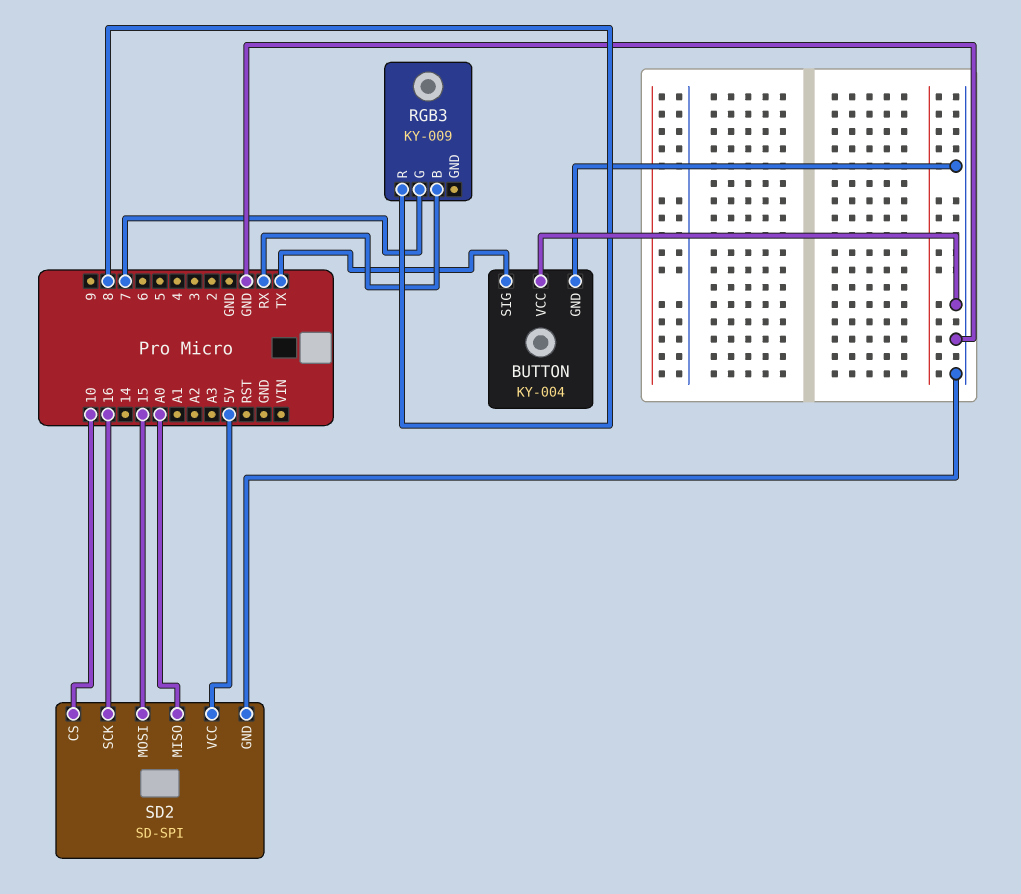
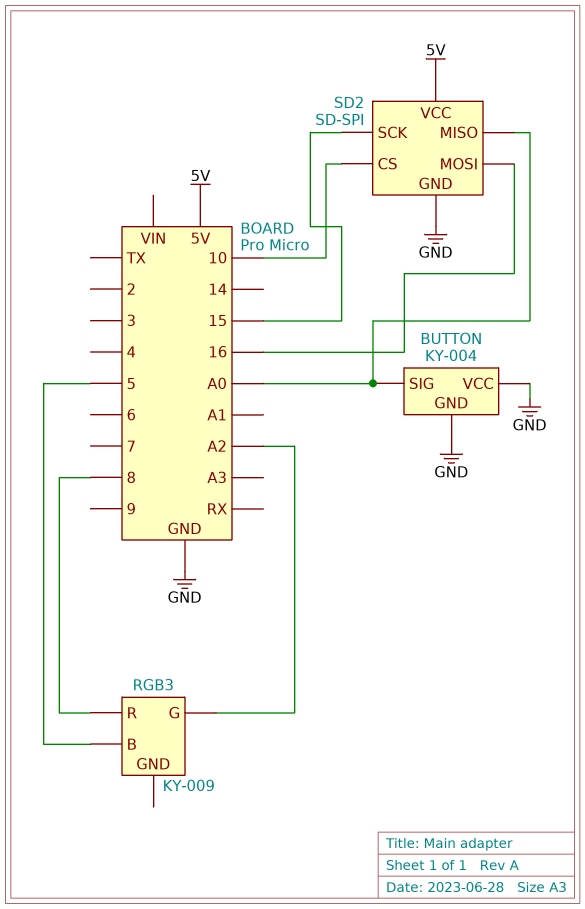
BUTTON pin SIG: TX -> A0
RGB3 pin B: RX -> 5
RGB3 pin G: 7 -> A2
SD2 pin MOSI: 15 -> 16
SD2 pin SCK: 16 -> 15

